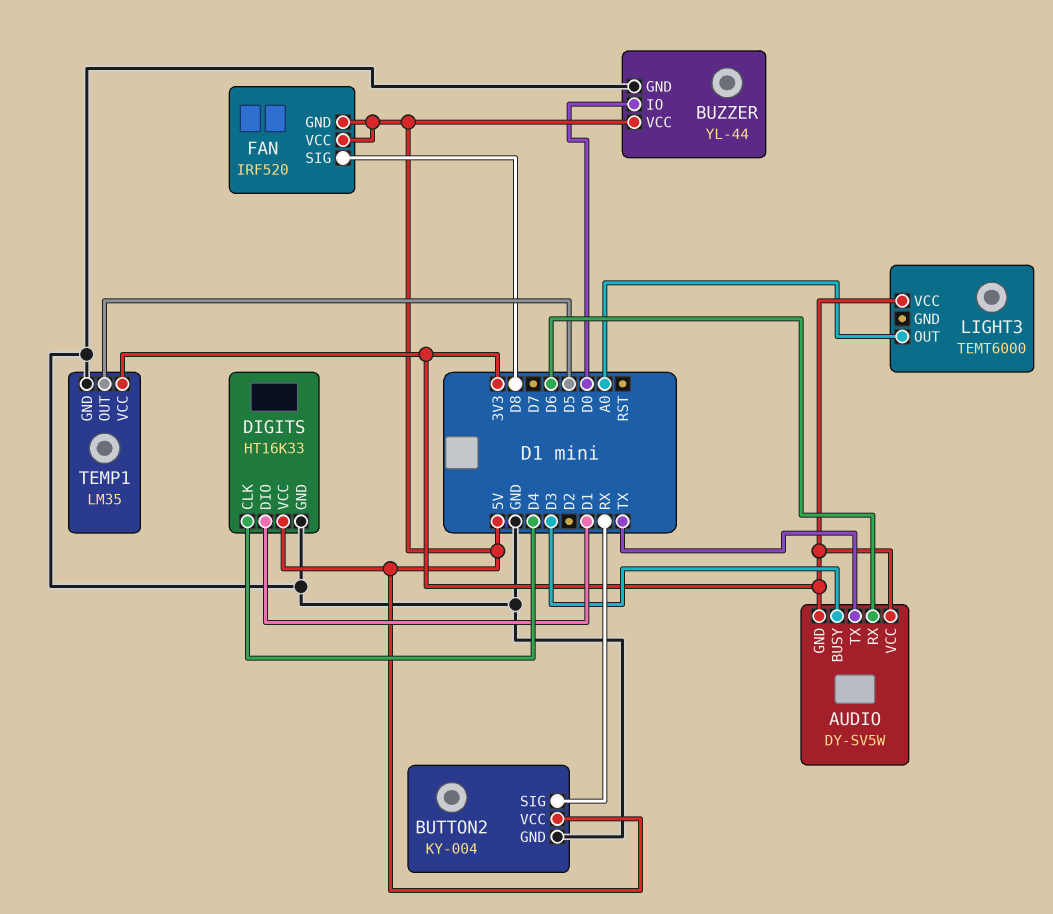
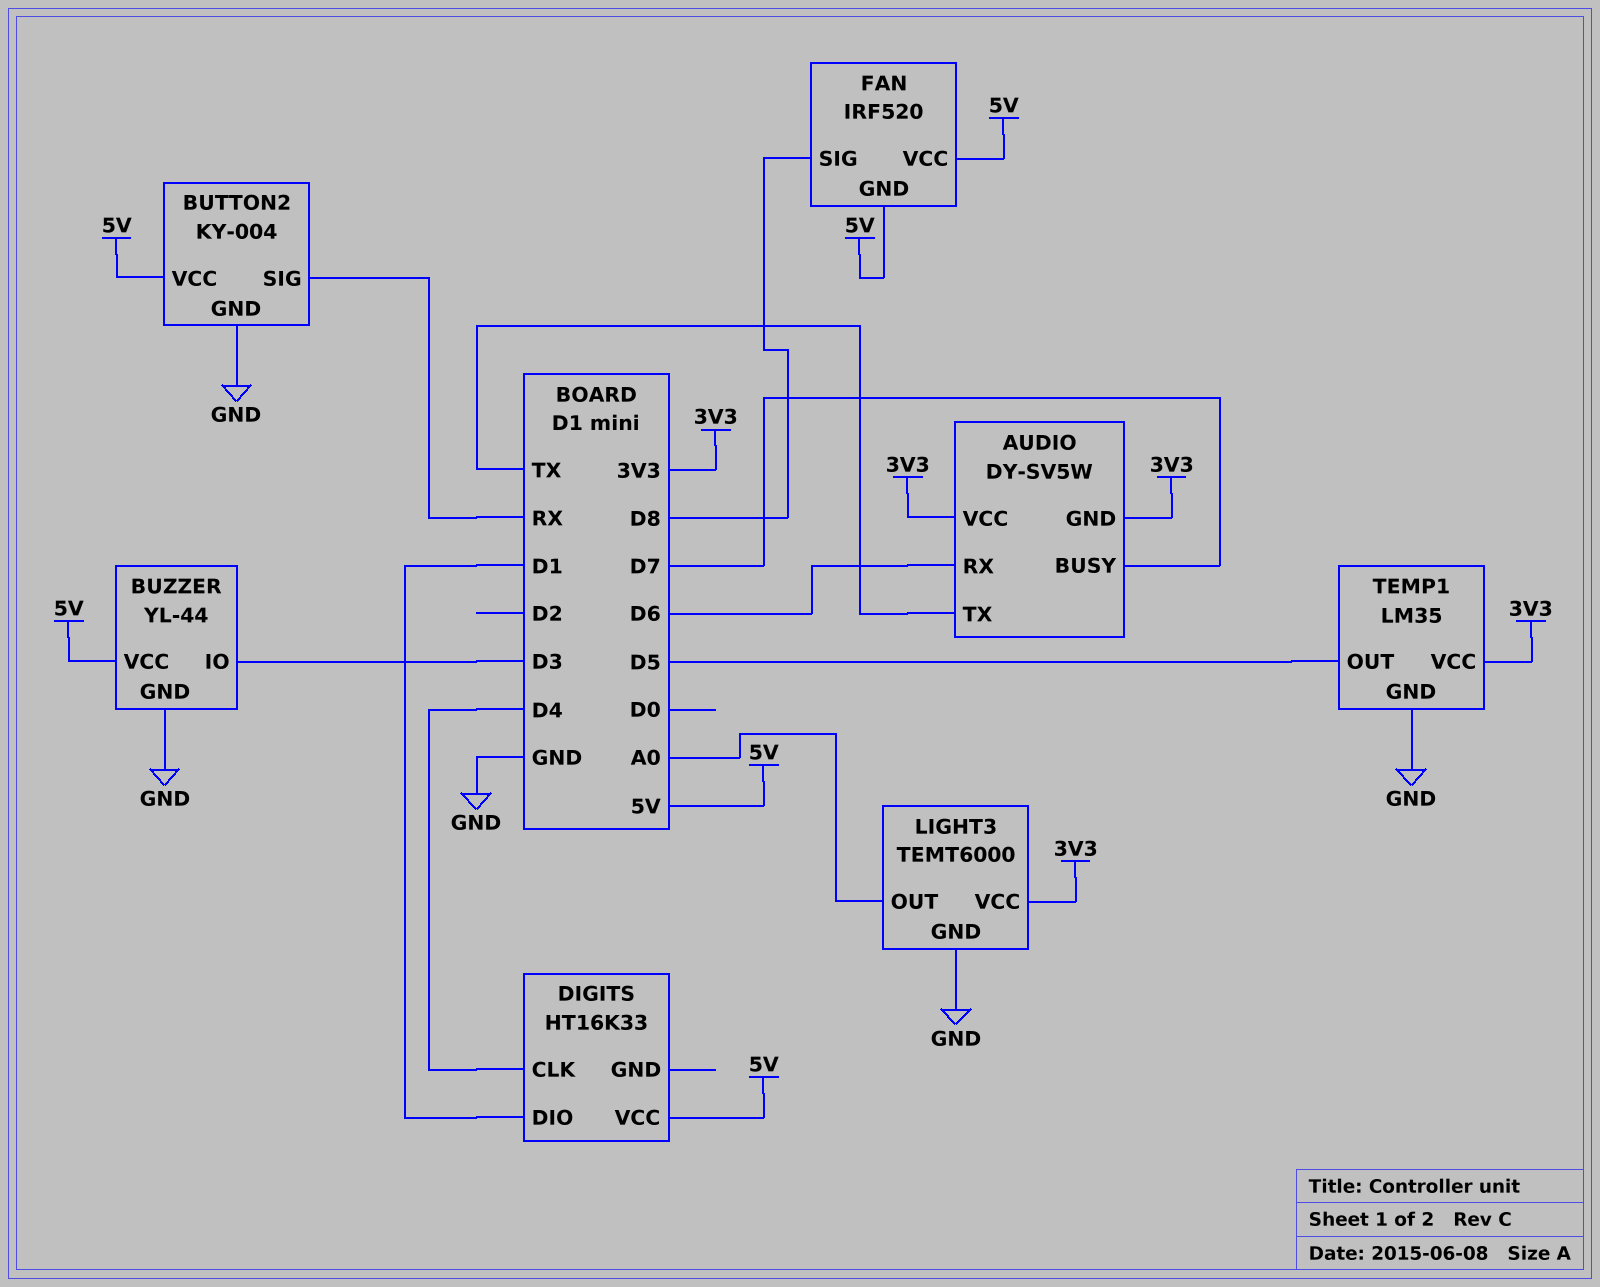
AUDIO pin BUSY: D3 -> D7
BUZZER pin IO: D0 -> D3
DIGITS pin GND: GND -> none
LIGHT3 pin GND: none -> GND

